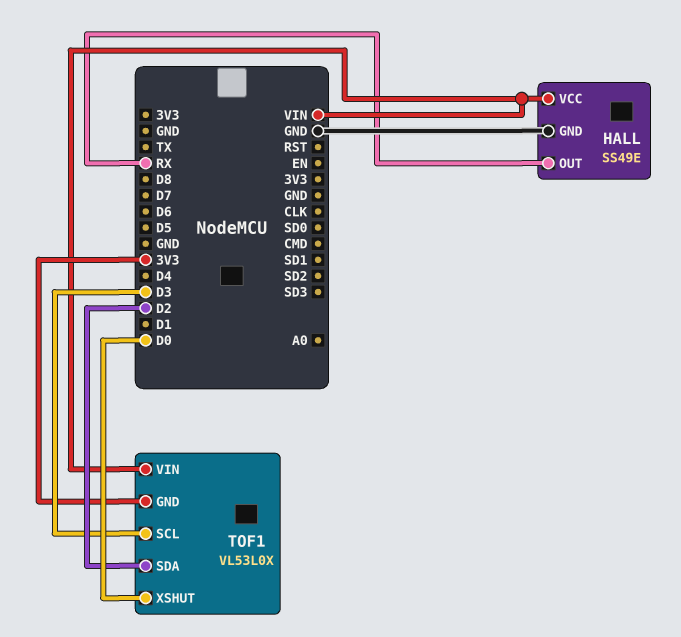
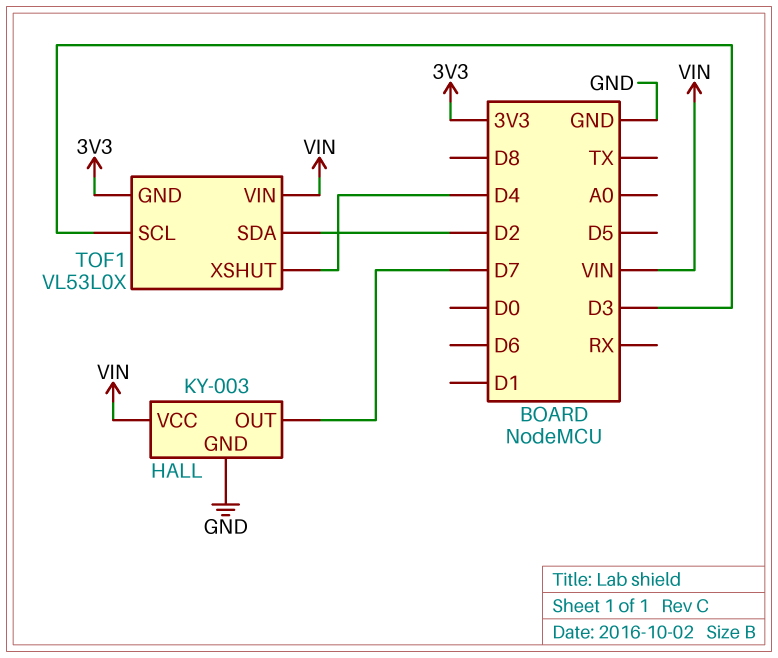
HALL: SS49E -> KY-003
HALL pin OUT: RX -> D7
TOF1 pin XSHUT: D0 -> D4

